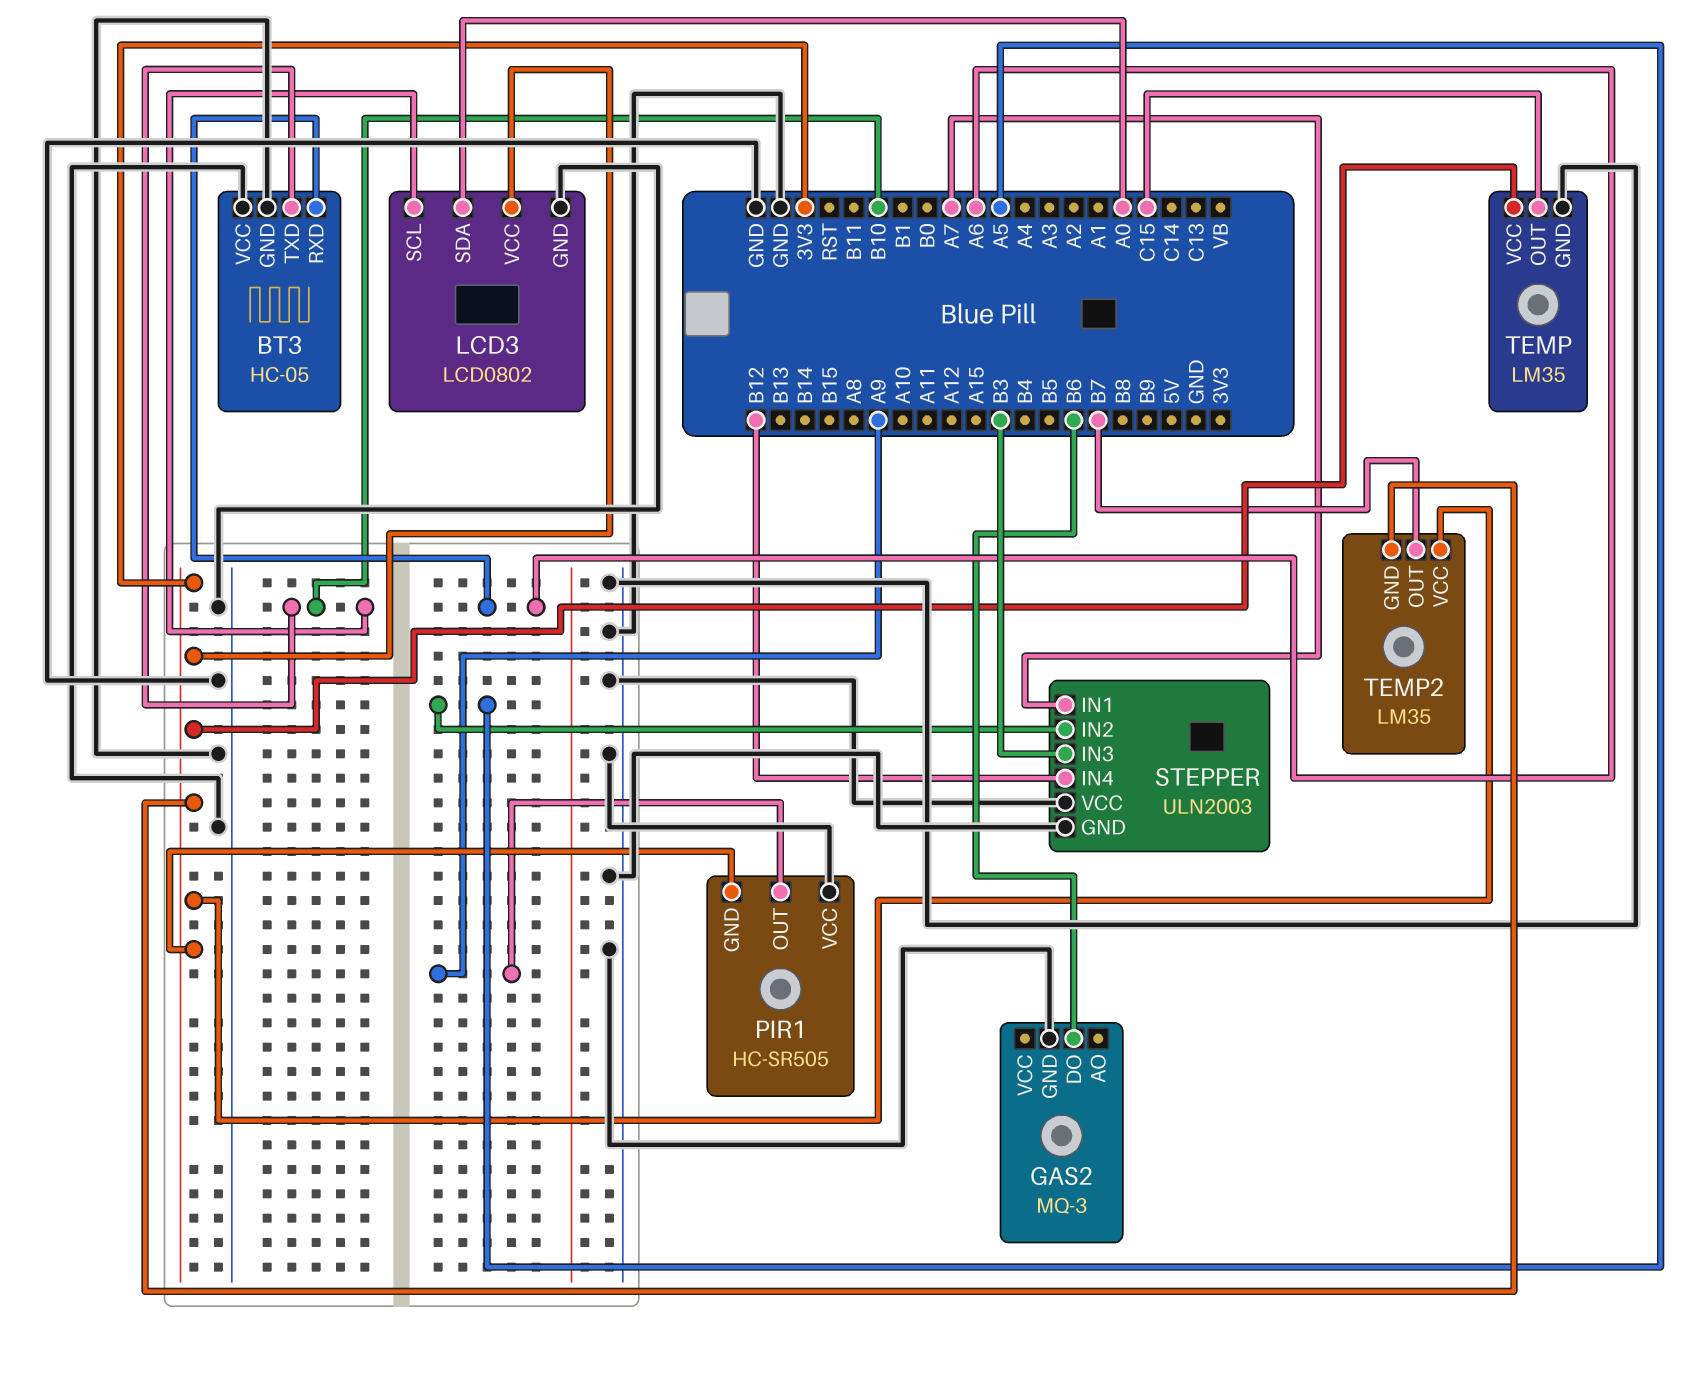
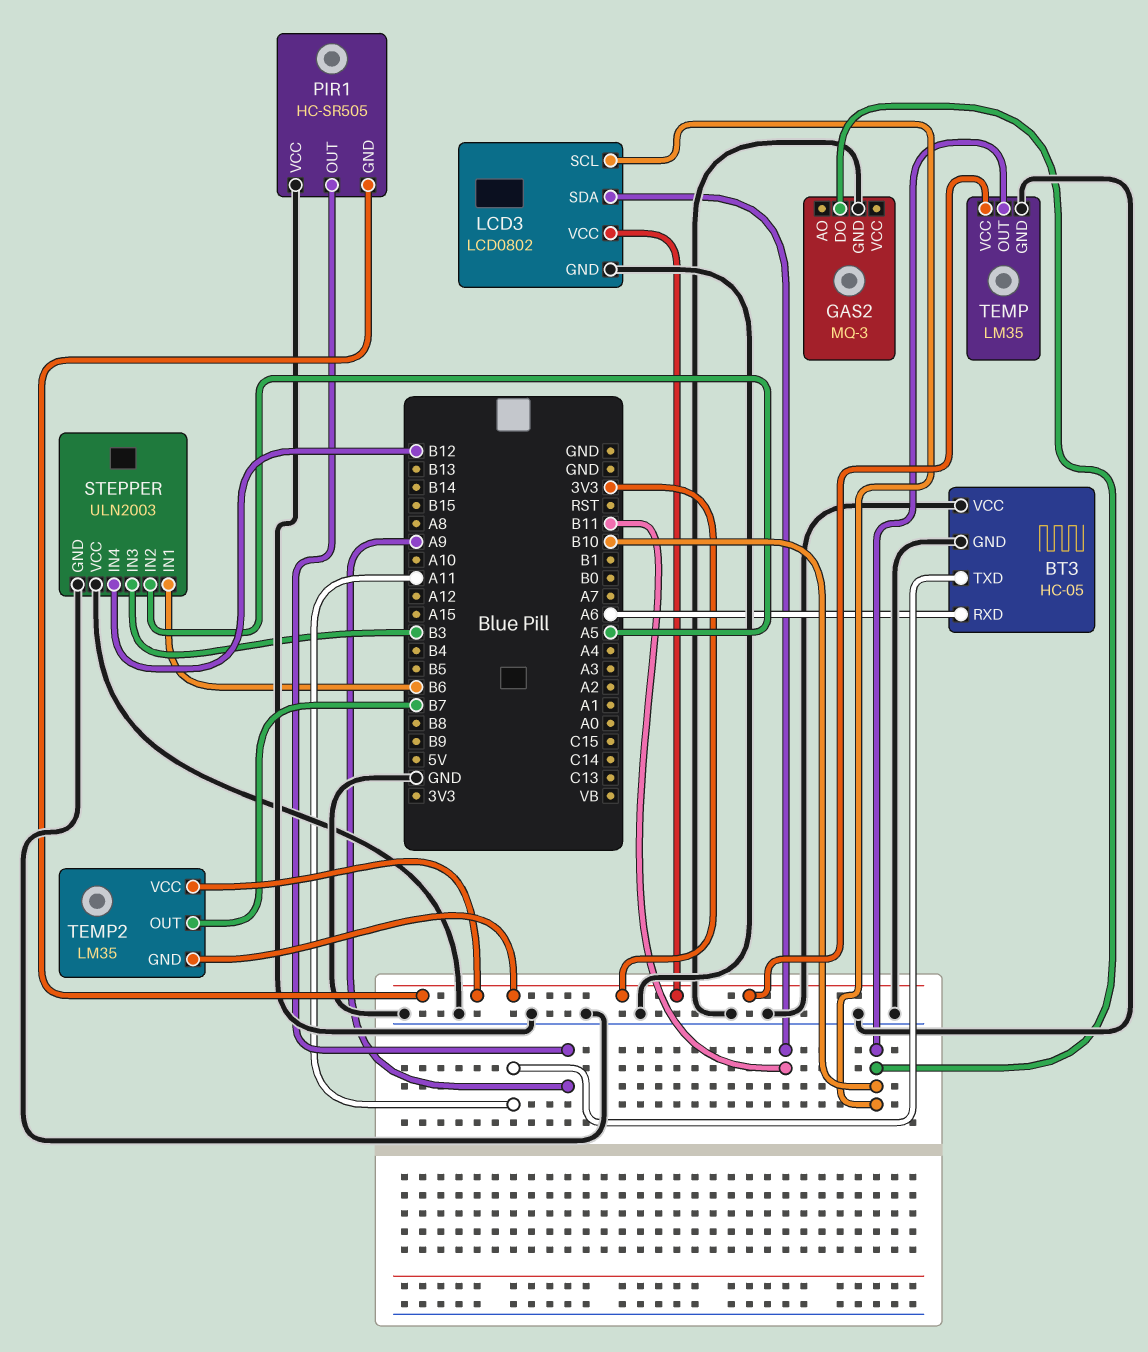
BT3 pin TXD: B10 -> A11
GAS2 pin DO: B6 -> B10
LCD3 pin SDA: A0 -> B11
STEPPER pin IN1: A7 -> B6
TEMP pin OUT: C15 -> B10

